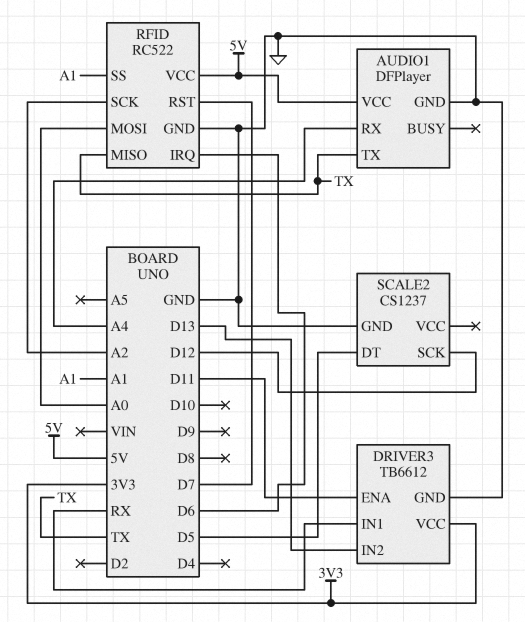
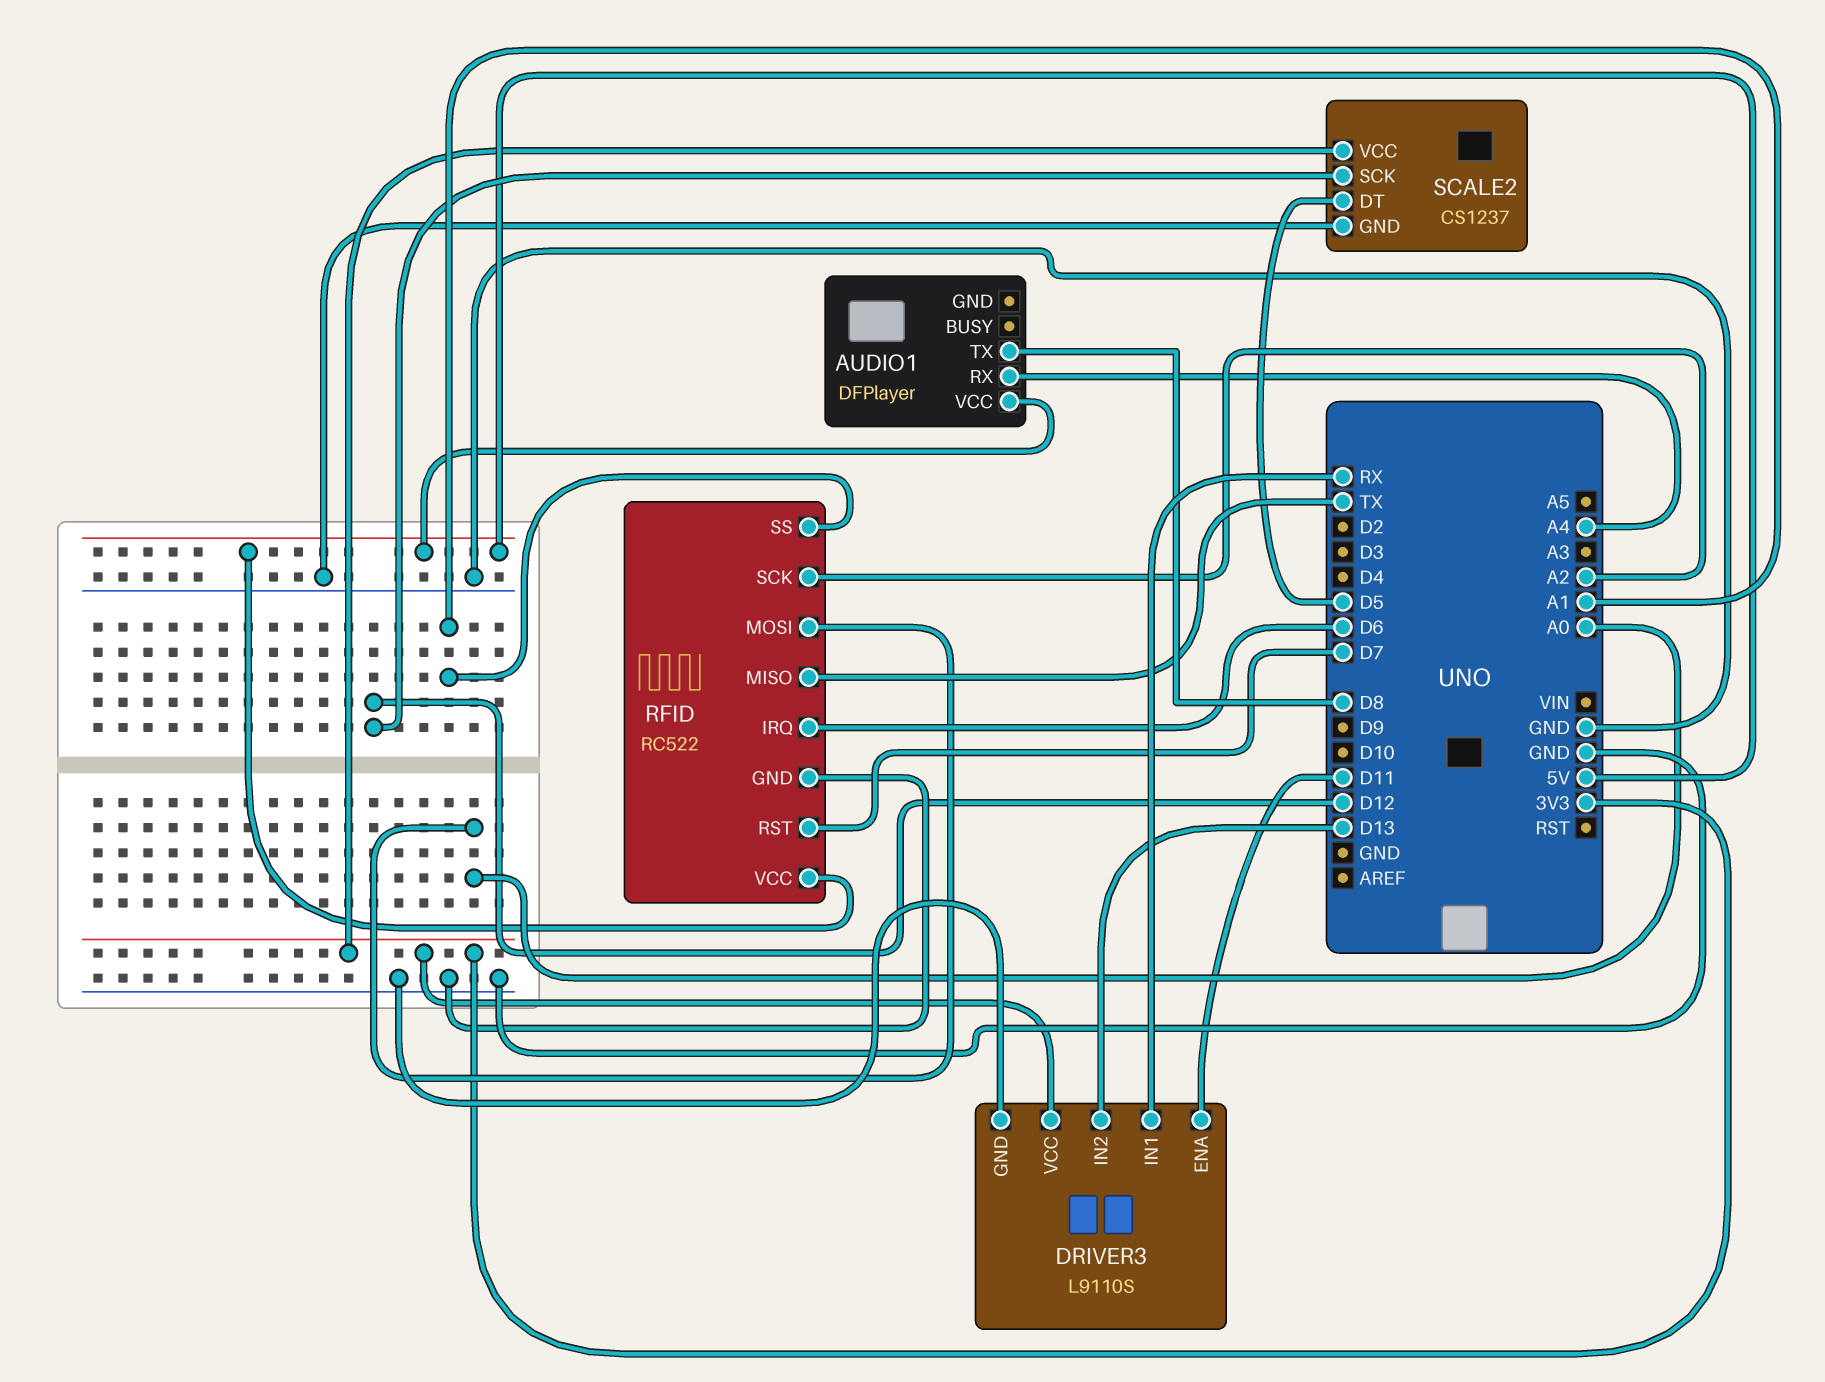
AUDIO1 pin GND: GND -> none
AUDIO1 pin TX: TX -> D8
DRIVER3: TB6612 -> L9110S
SCALE2 pin VCC: none -> 3V3

